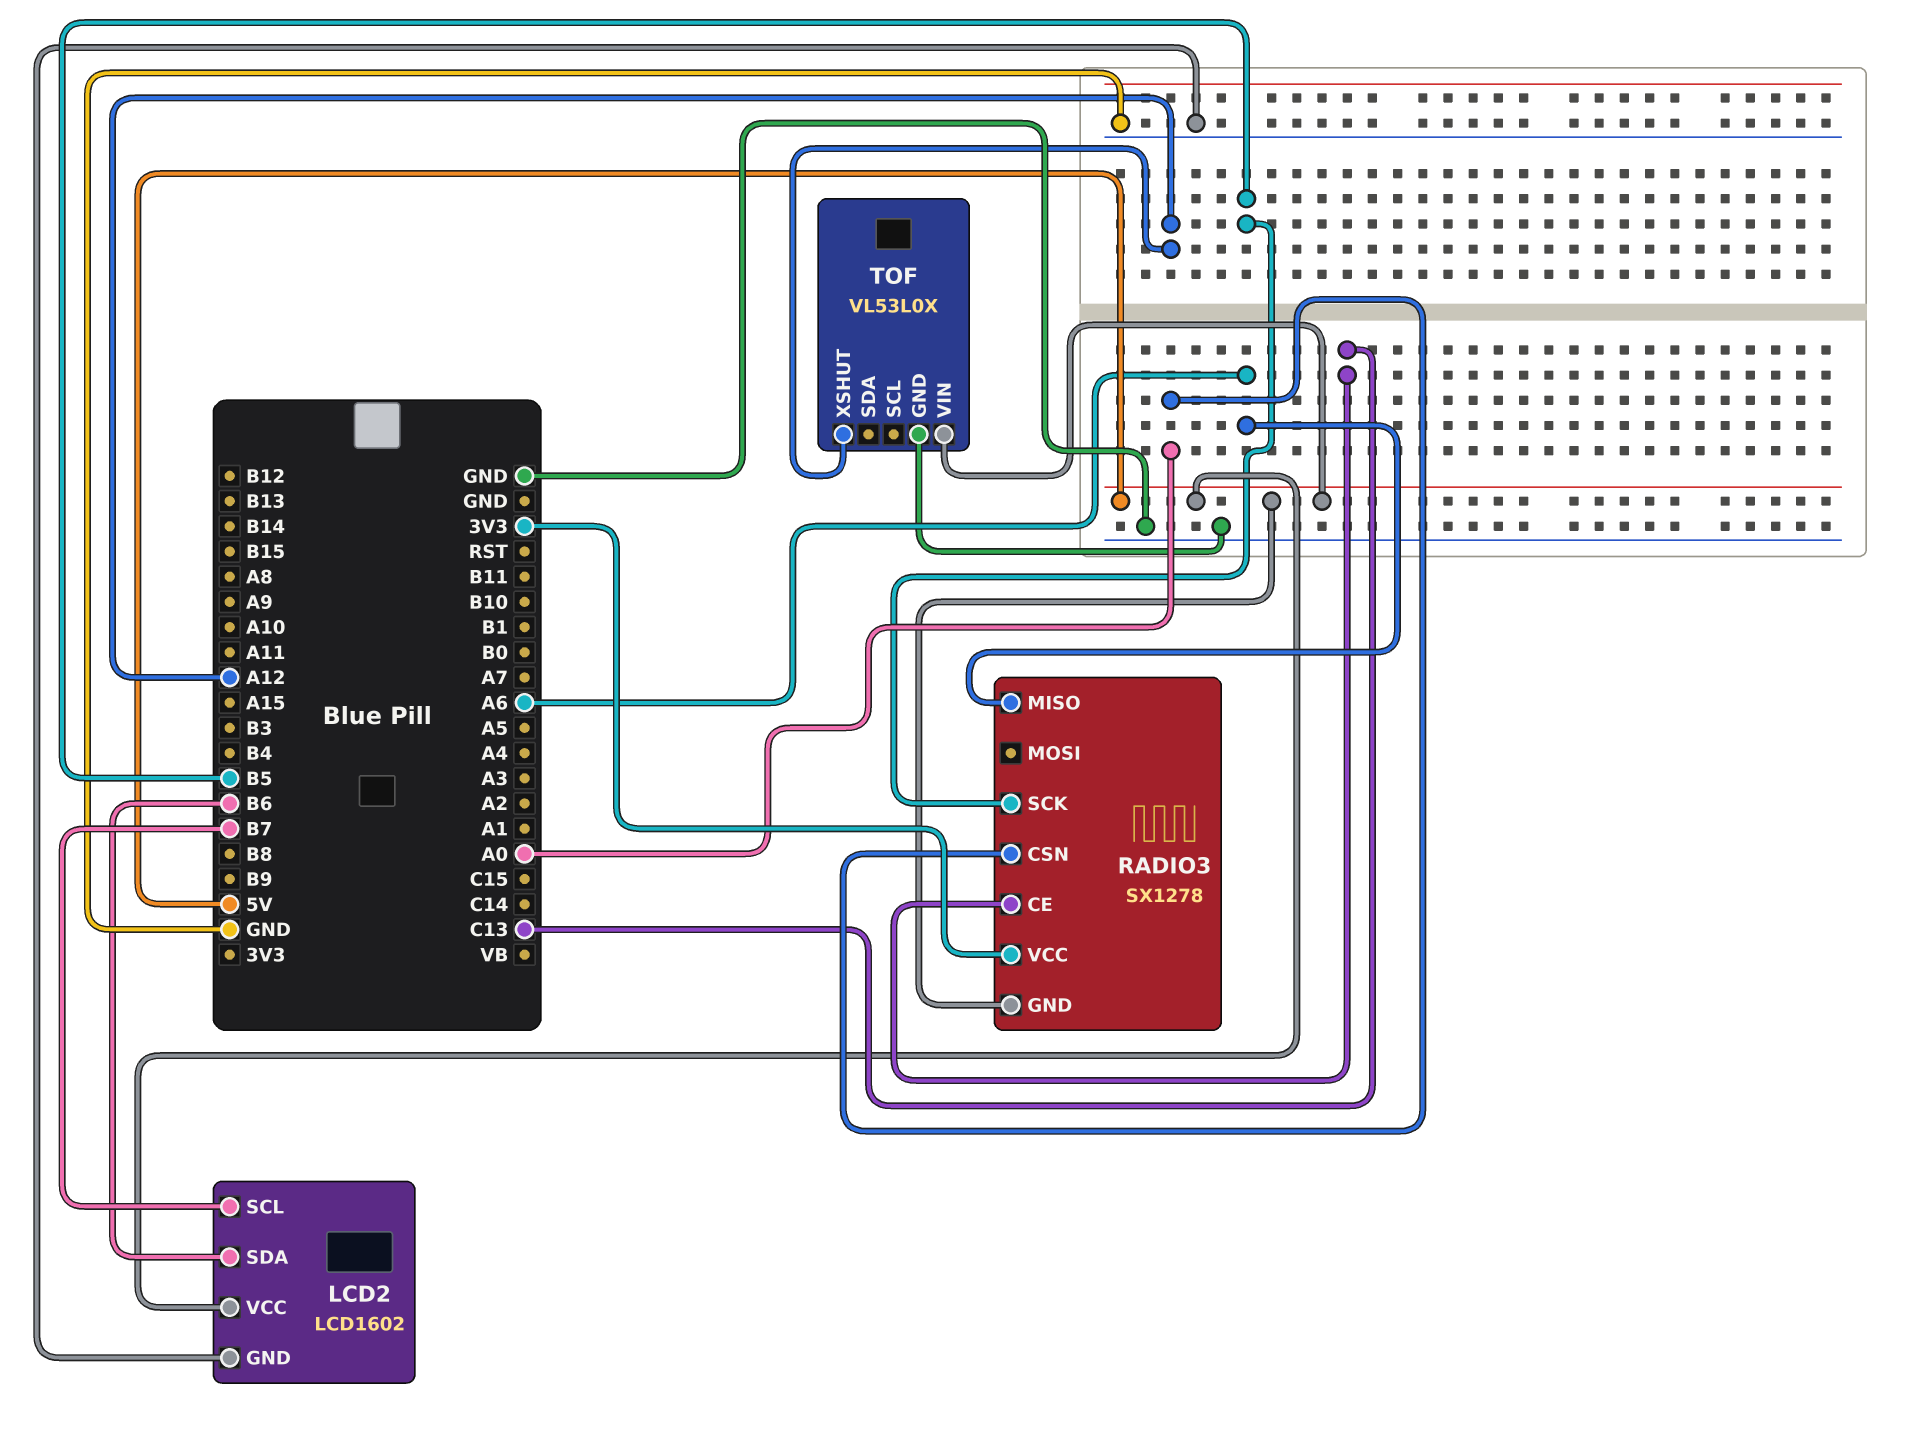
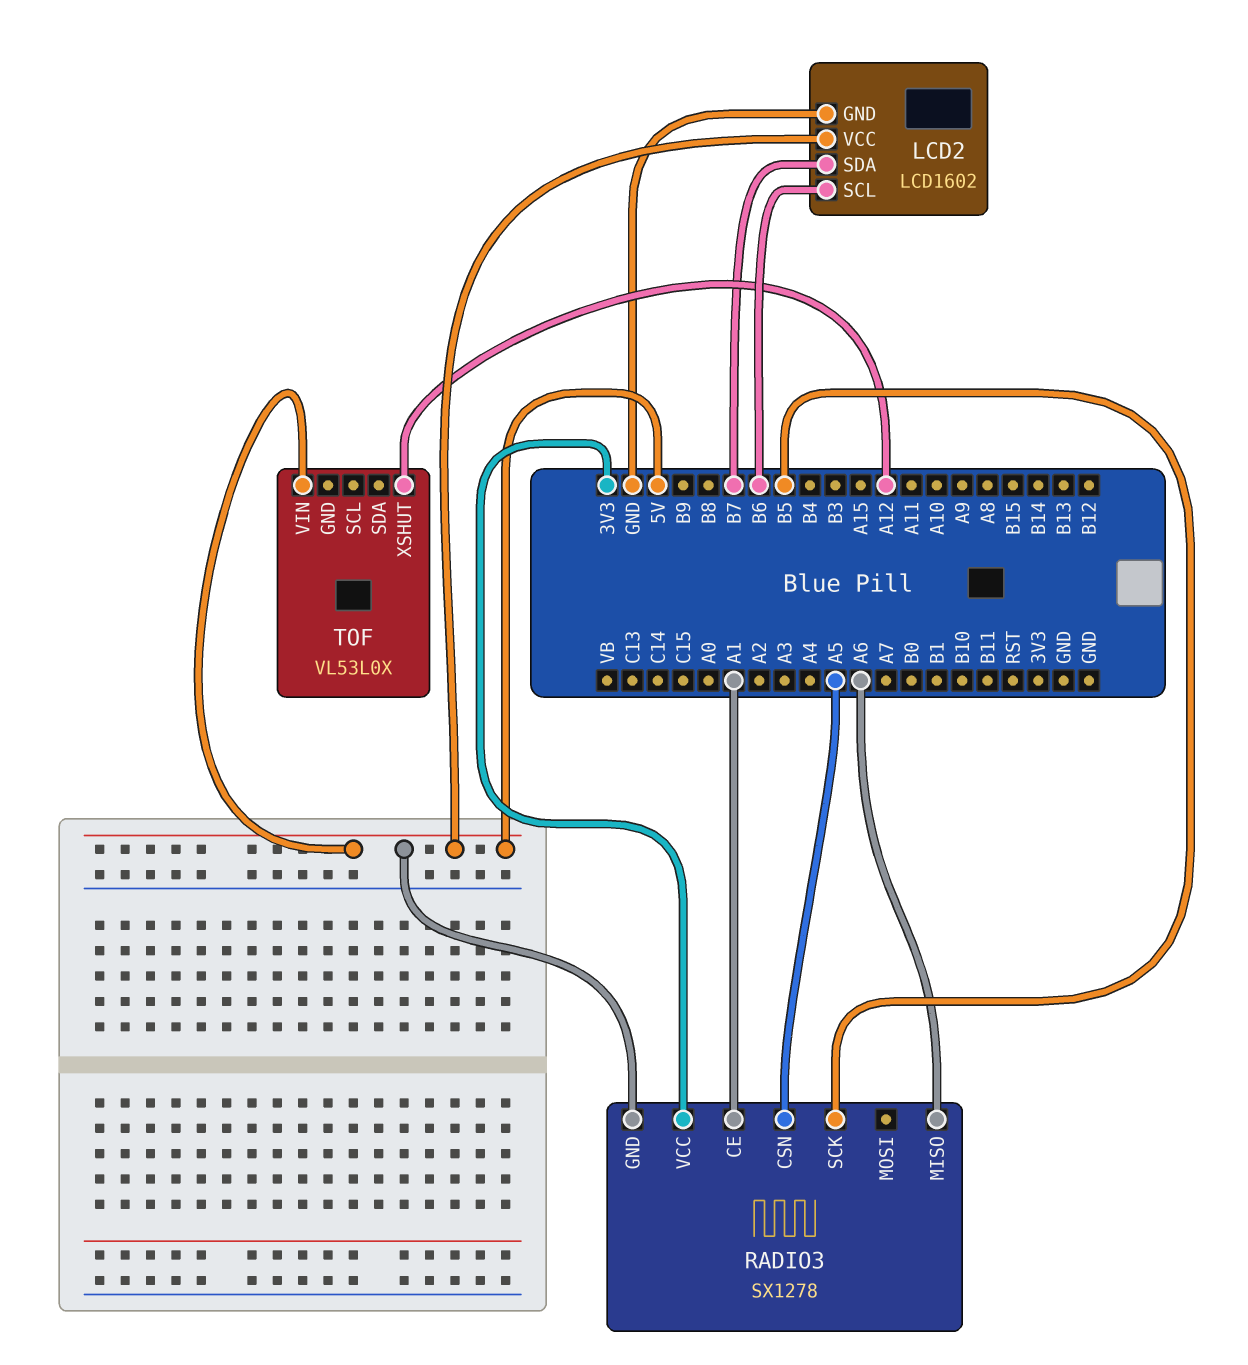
LCD2 pin SCL: B7 -> B6
LCD2 pin SDA: B6 -> B7
RADIO3 pin CE: C13 -> A1
RADIO3 pin CSN: A0 -> A5
TOF pin GND: GND -> none

